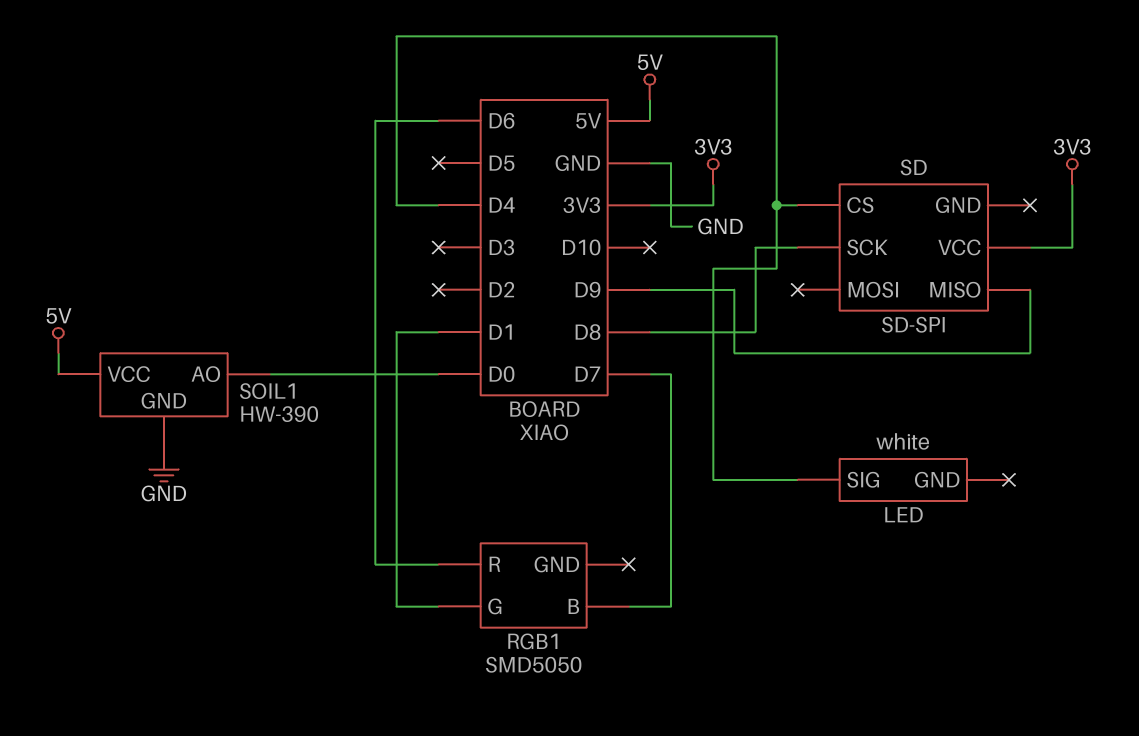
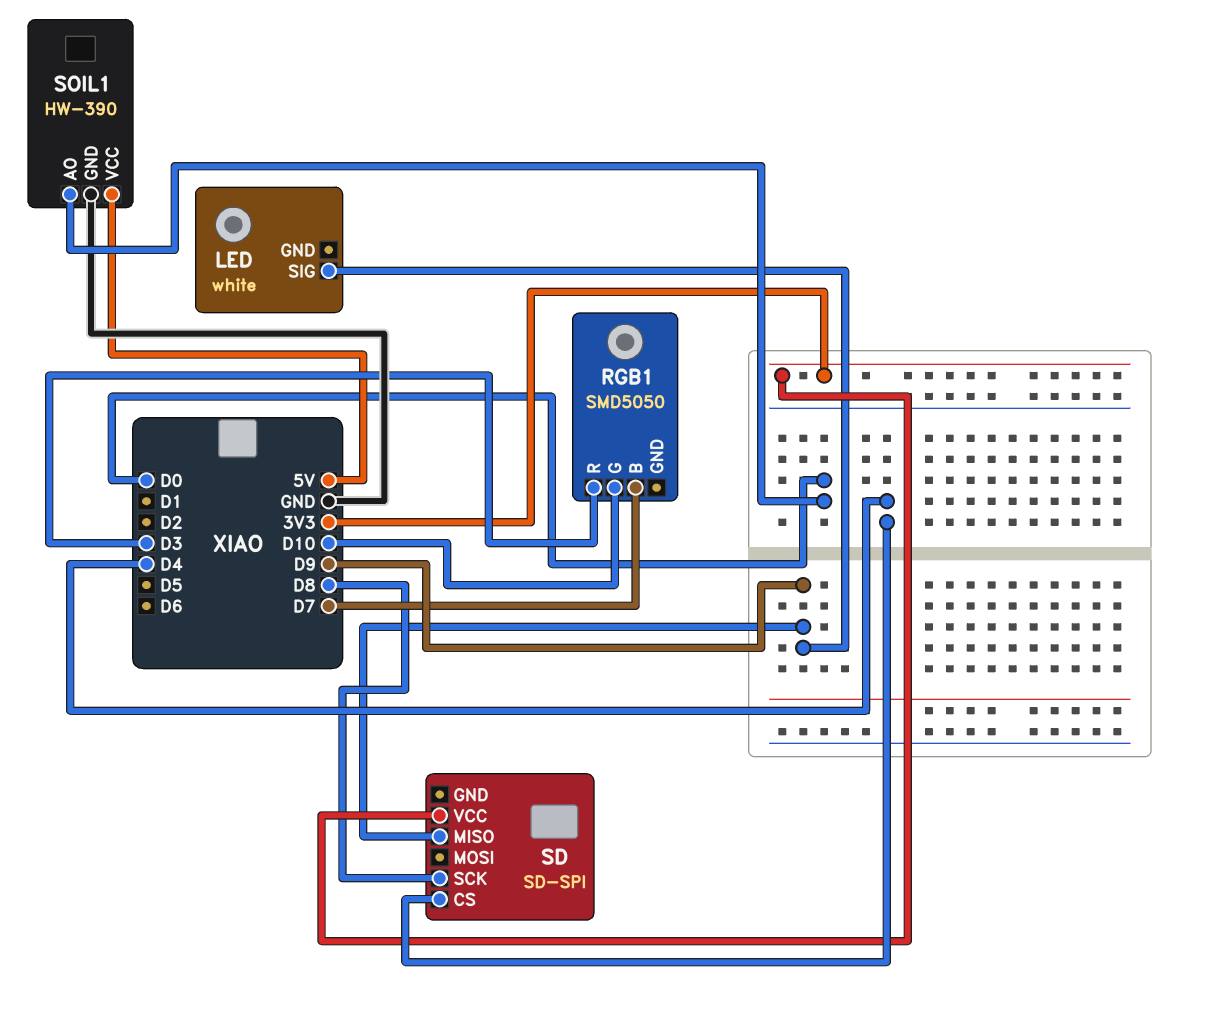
LED pin SIG: D4 -> D9
RGB1 pin G: D1 -> D10
RGB1 pin R: D6 -> D3

